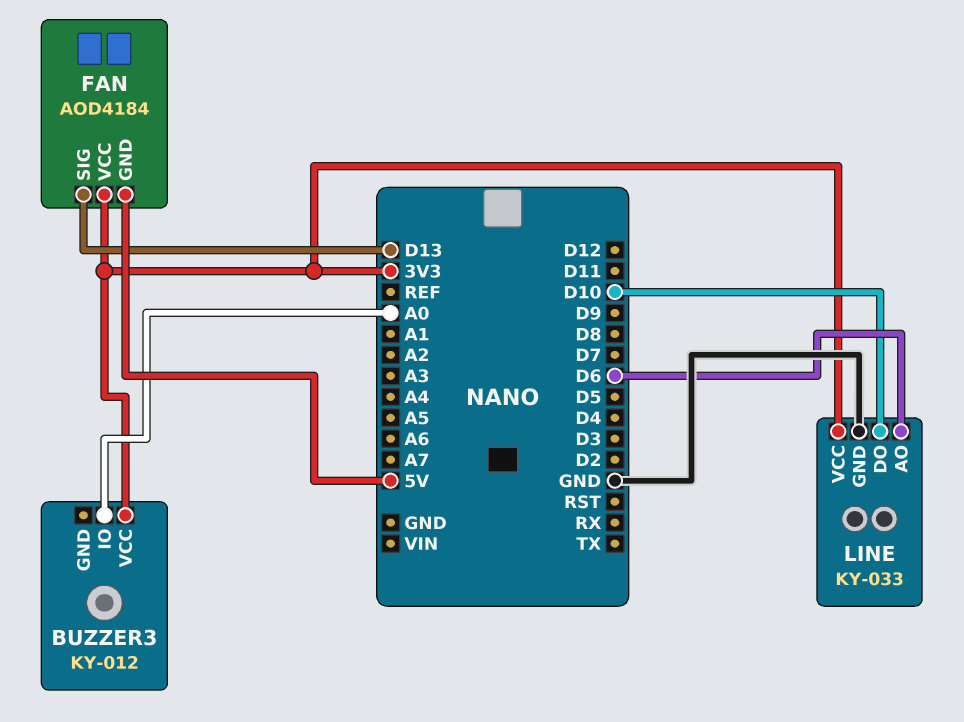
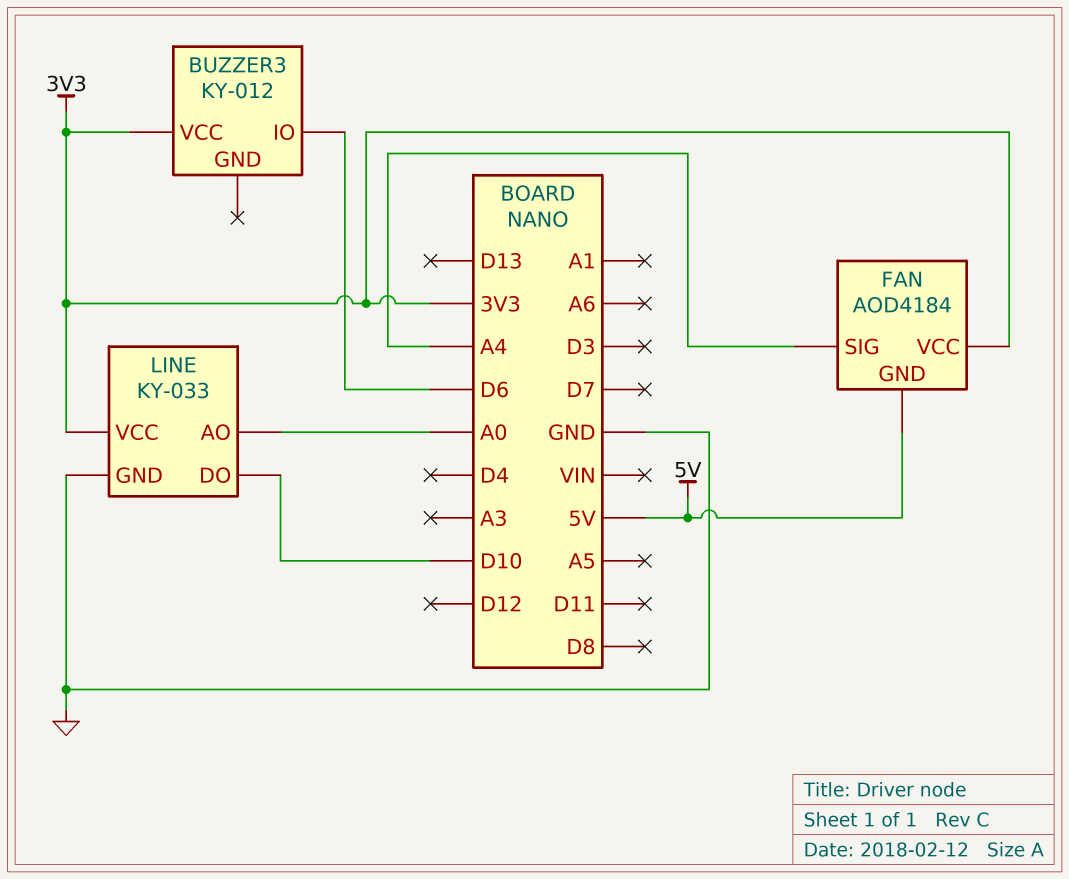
BUZZER3 pin IO: A0 -> D6
FAN pin SIG: D13 -> A4
LINE pin AO: D6 -> A0

